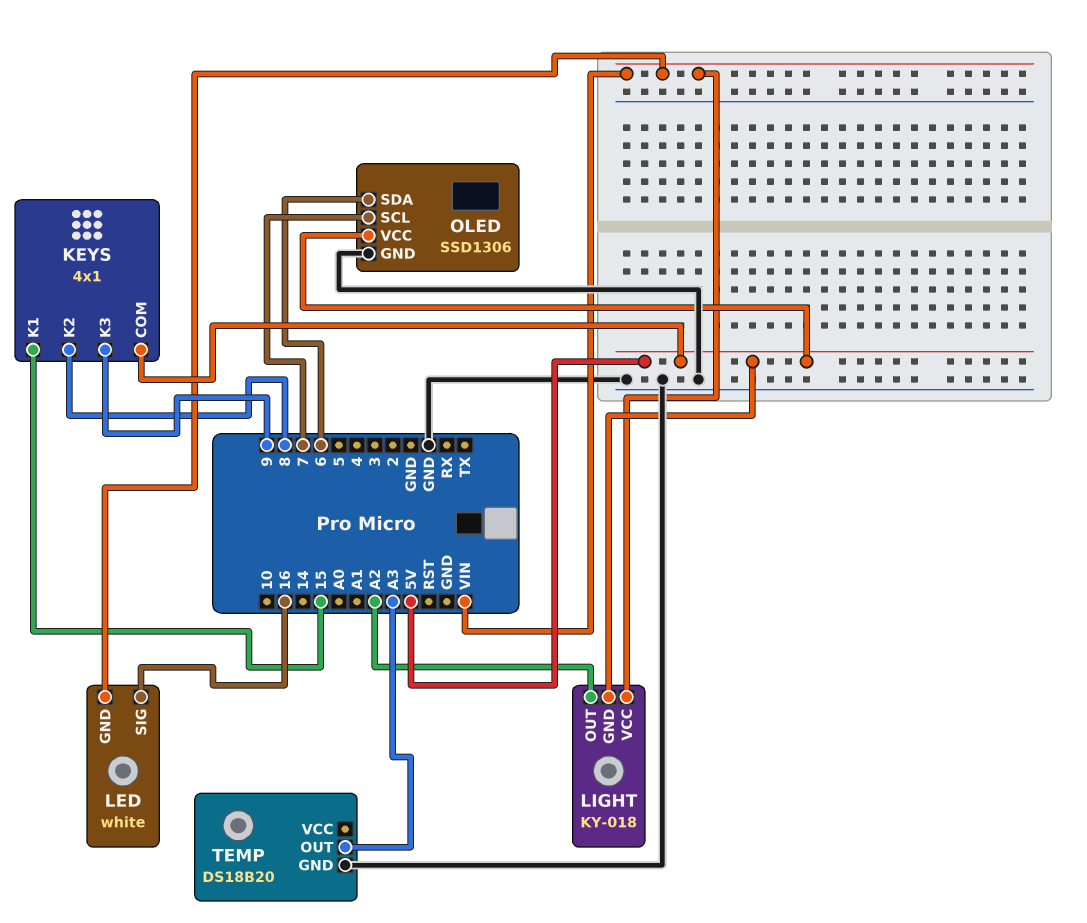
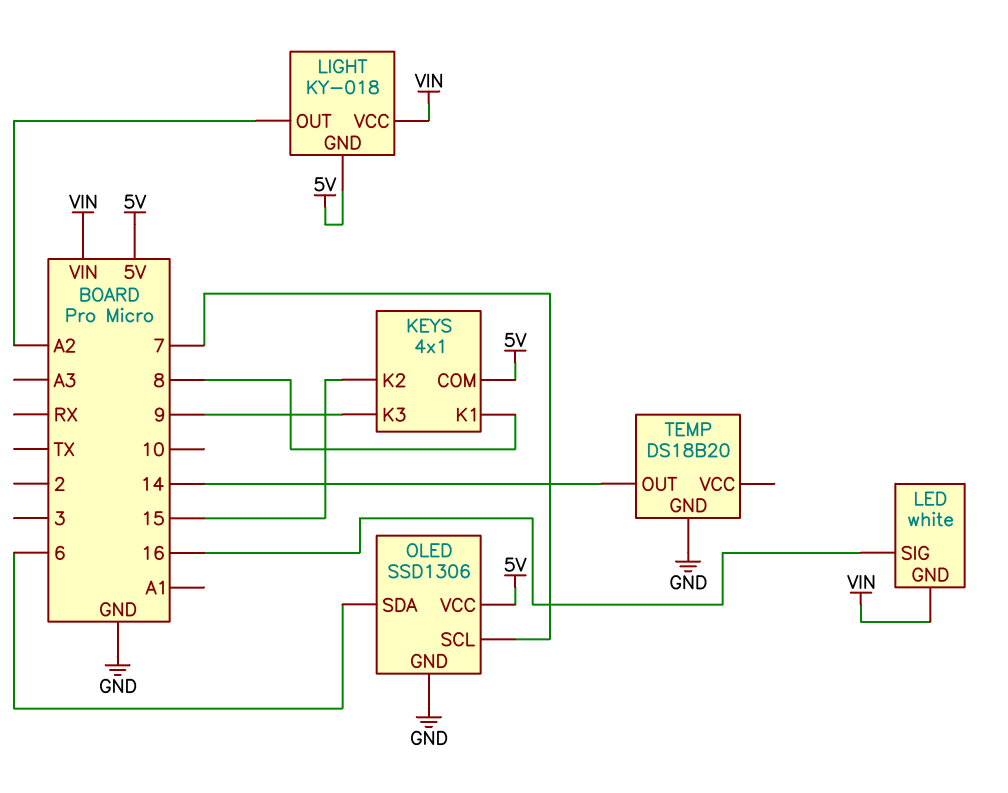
KEYS pin K1: 15 -> 8
KEYS pin K2: 8 -> 15
TEMP pin OUT: A3 -> 14

